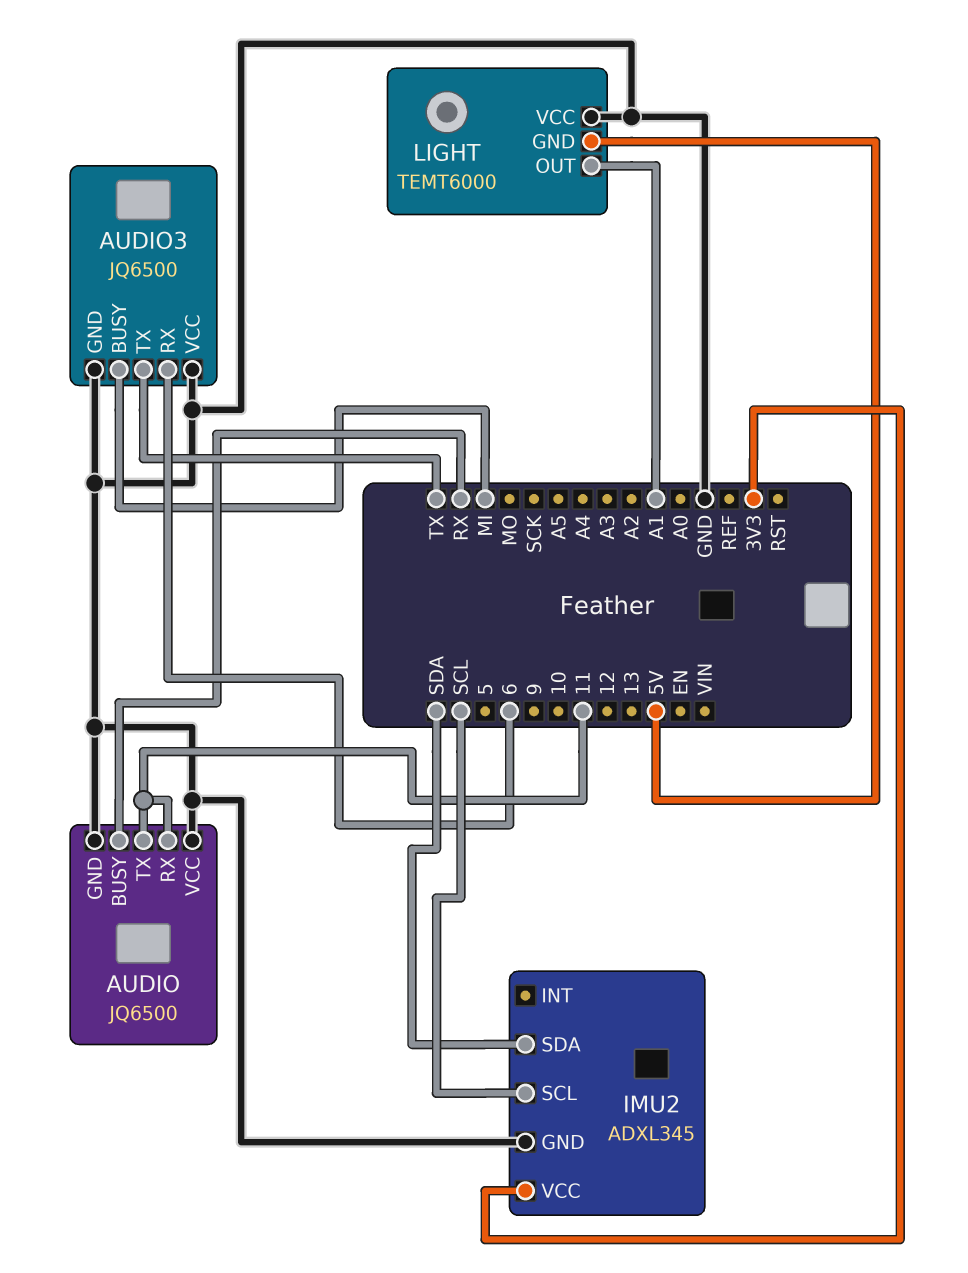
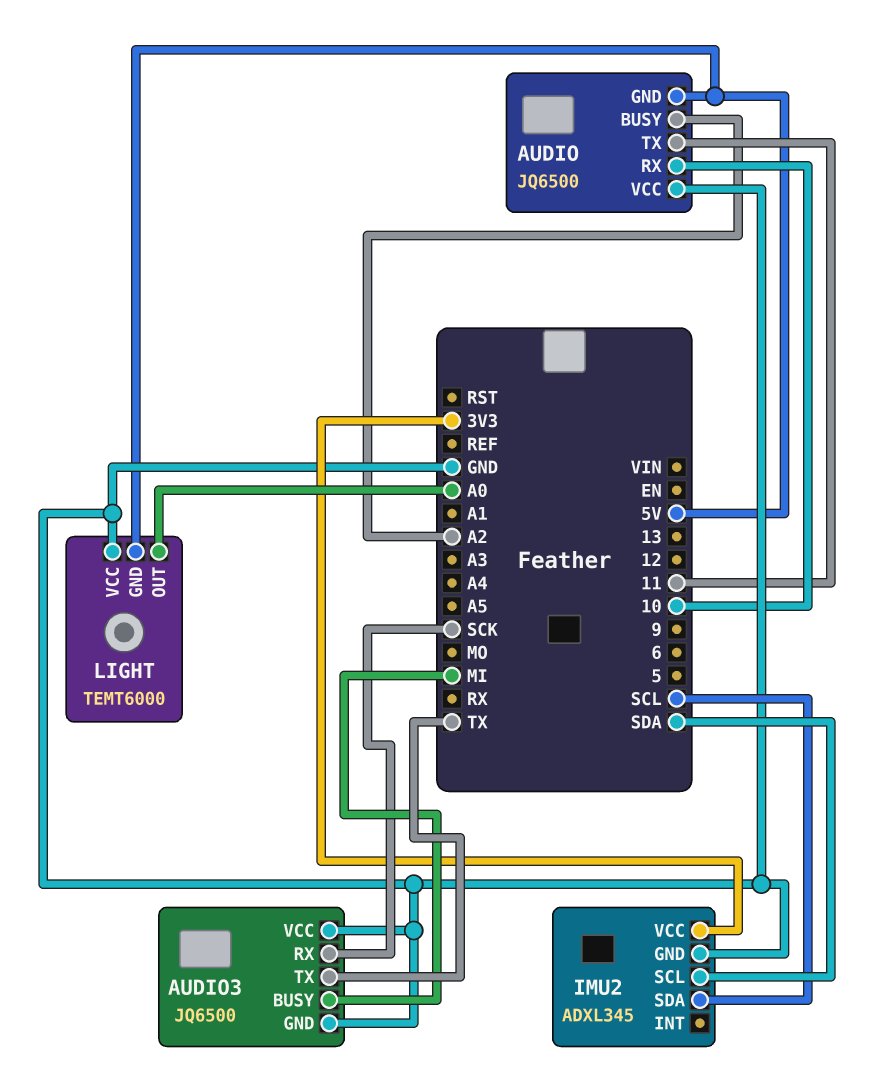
AUDIO pin BUSY: RX -> A2
AUDIO pin GND: GND -> 5V
AUDIO pin RX: 11 -> 10
AUDIO3 pin RX: 6 -> SCK
IMU2 pin SCL: SCL -> SDA
IMU2 pin SDA: SDA -> SCL
LIGHT pin OUT: A1 -> A0

